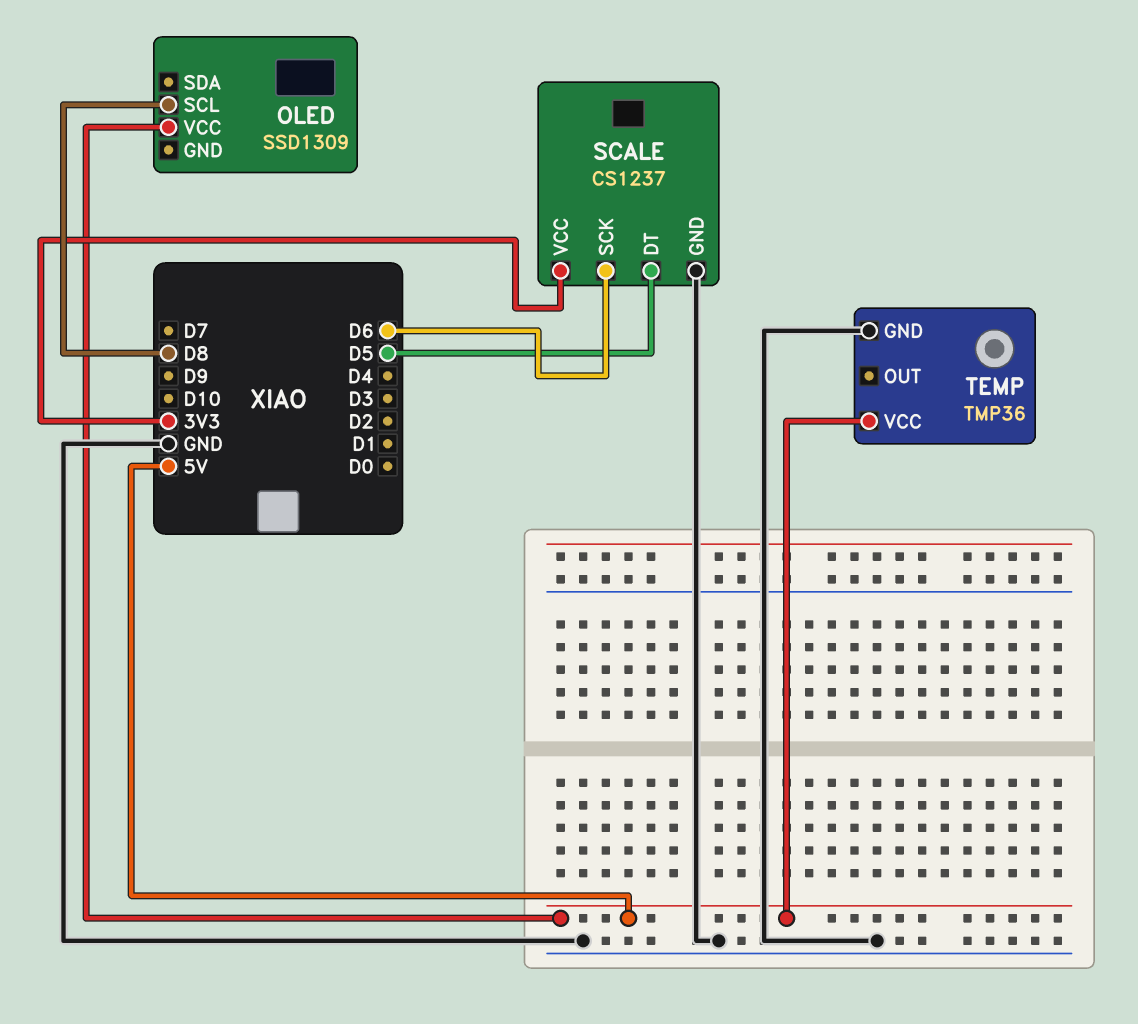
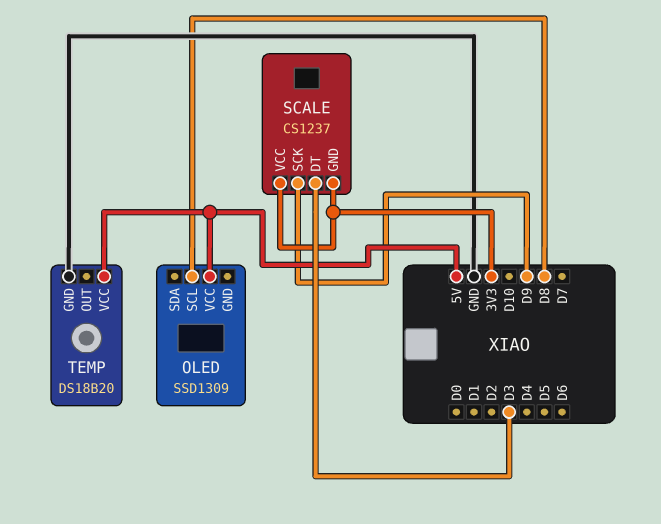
SCALE pin DT: D5 -> D3
SCALE pin GND: GND -> 3V3
SCALE pin SCK: D6 -> D9
TEMP: TMP36 -> DS18B20

